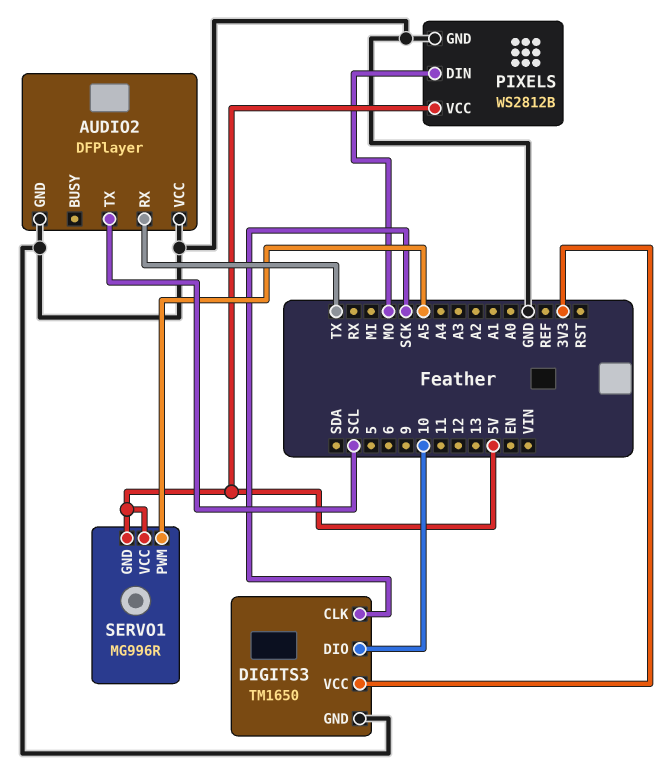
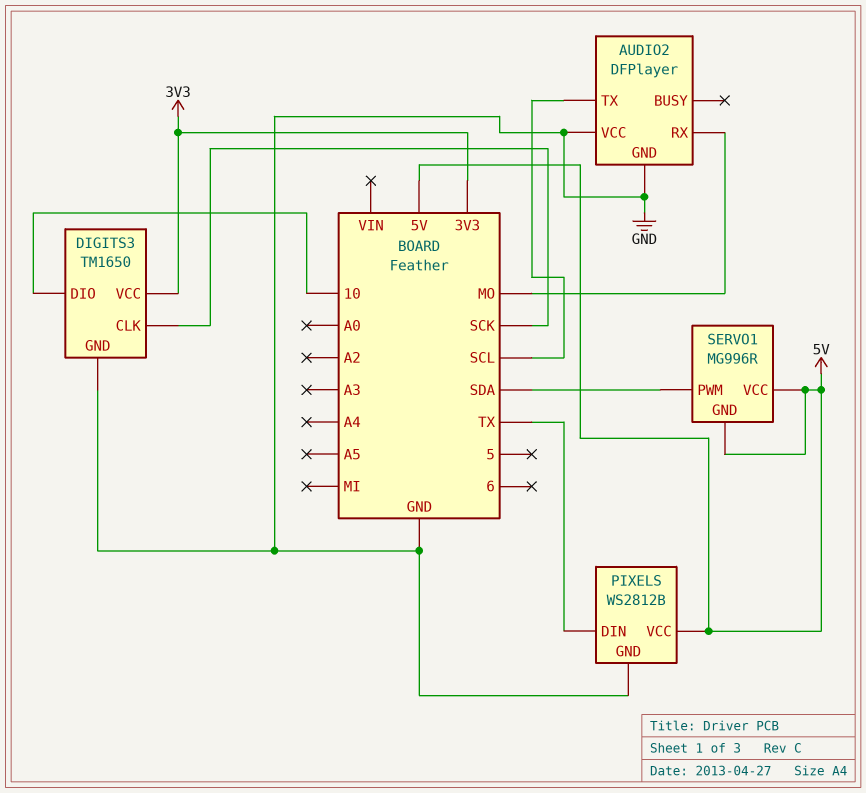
AUDIO2 pin RX: TX -> MO
PIXELS pin DIN: MO -> TX
SERVO1 pin PWM: A5 -> SDA

